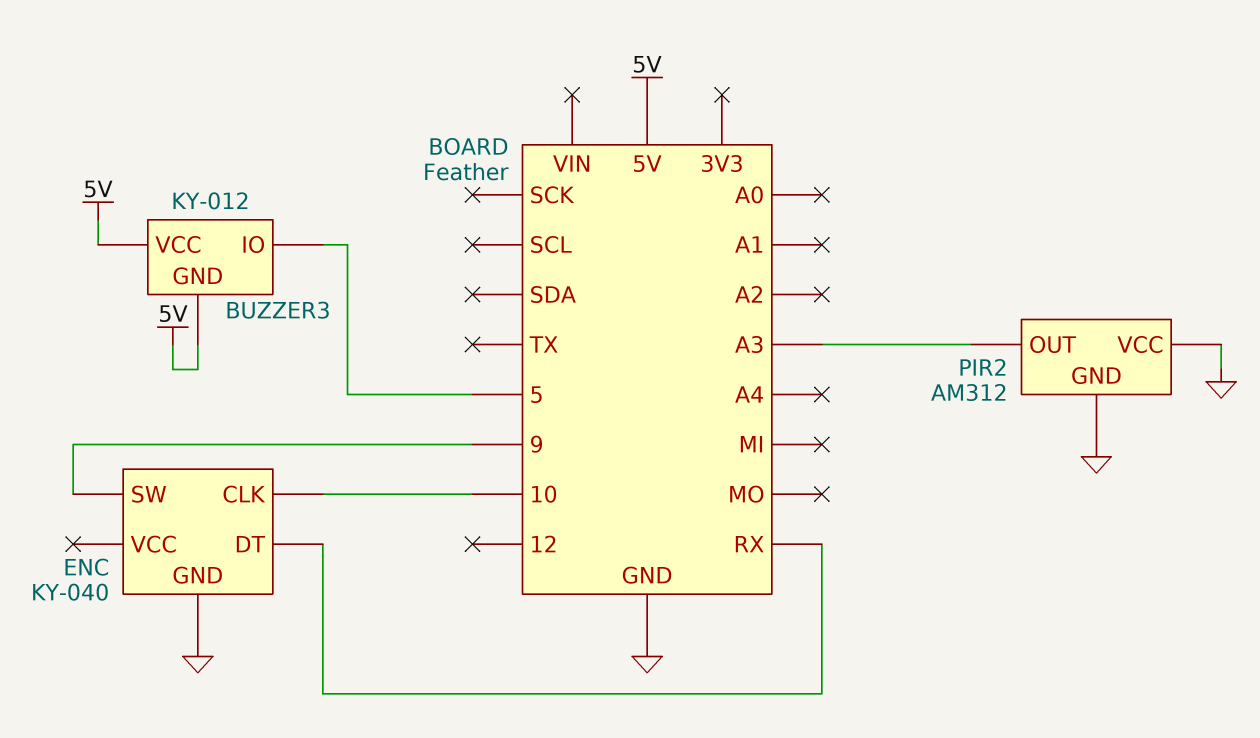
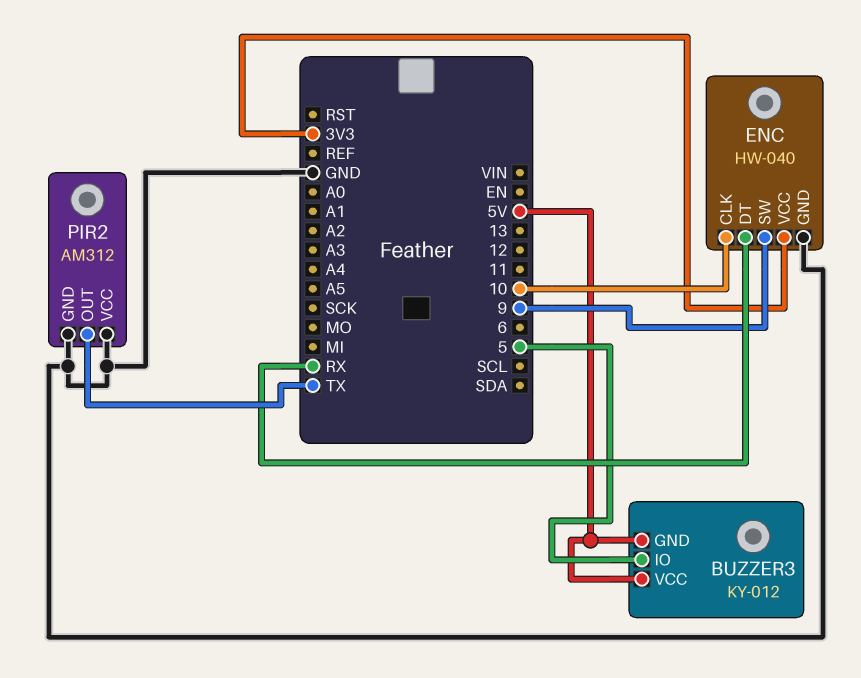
ENC: KY-040 -> HW-040
ENC pin VCC: none -> 3V3
PIR2 pin OUT: A3 -> TX

